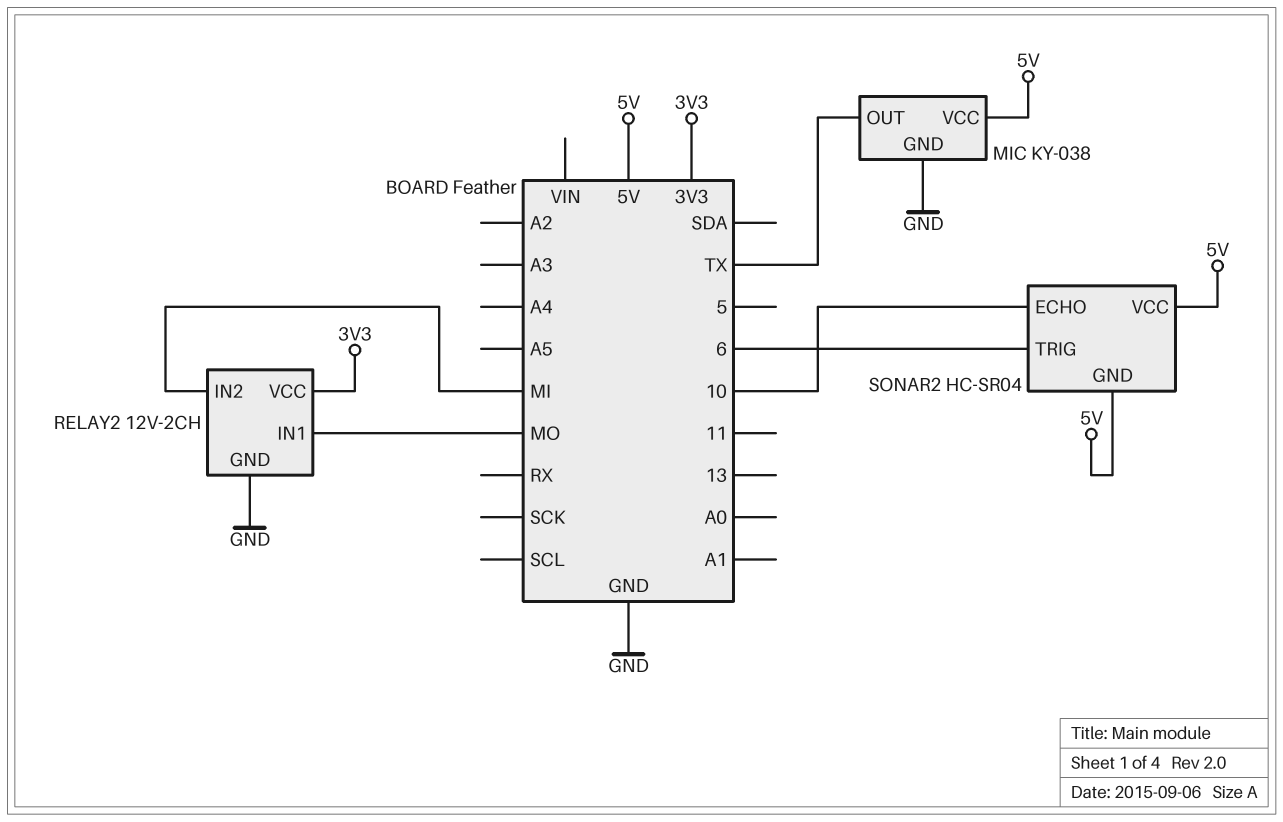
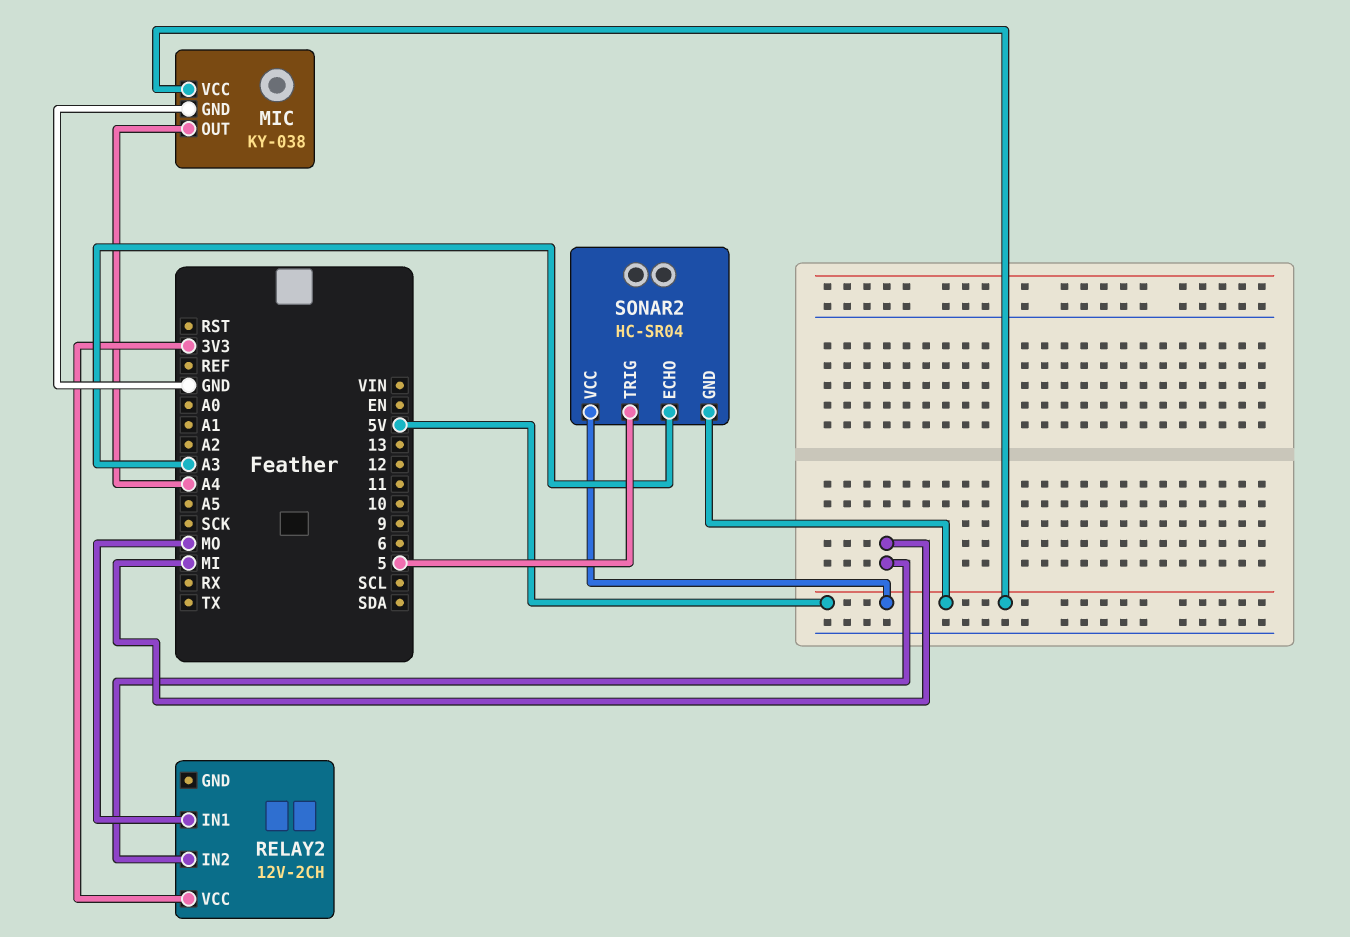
MIC pin OUT: TX -> A4
RELAY2 pin GND: GND -> none
SONAR2 pin ECHO: 10 -> A3
SONAR2 pin TRIG: 6 -> 5

